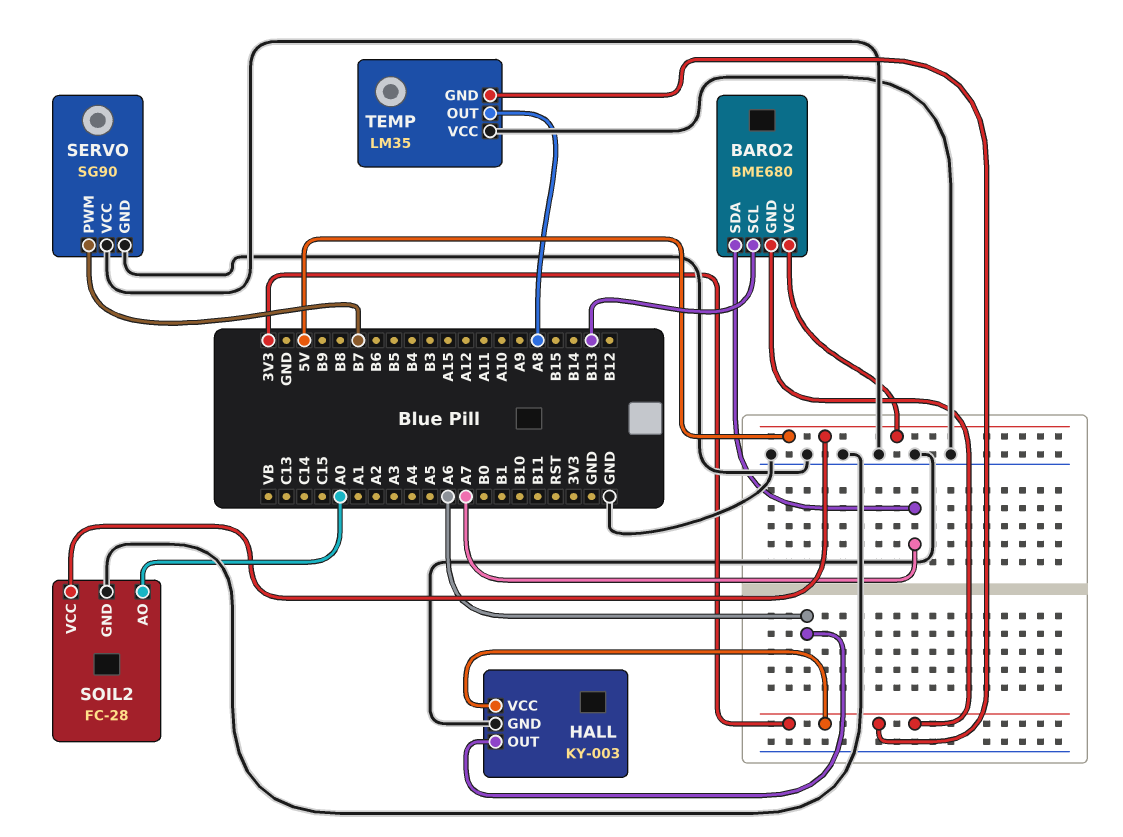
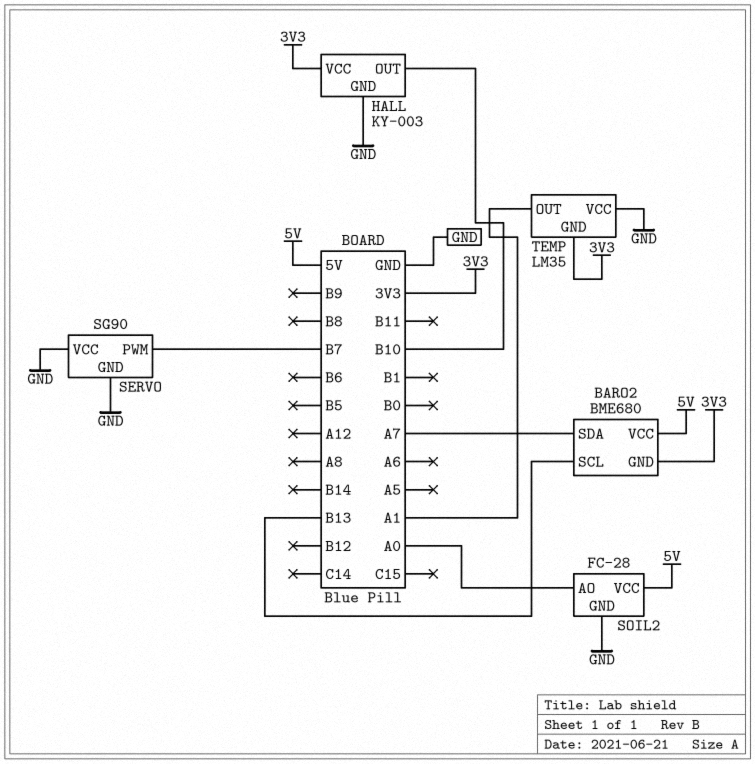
HALL pin OUT: A6 -> B10
TEMP pin OUT: A8 -> A1

